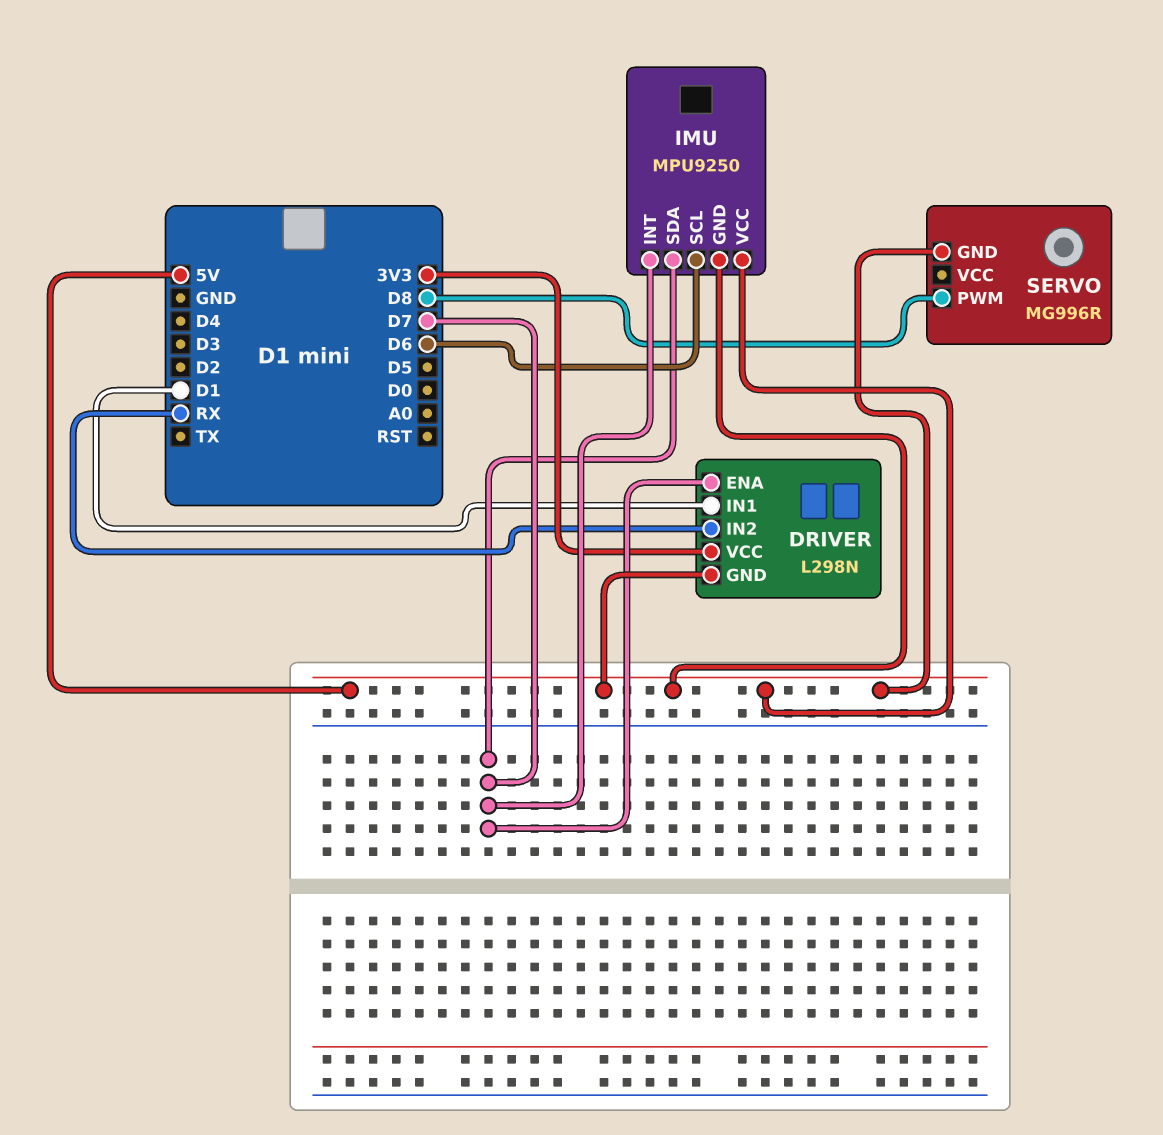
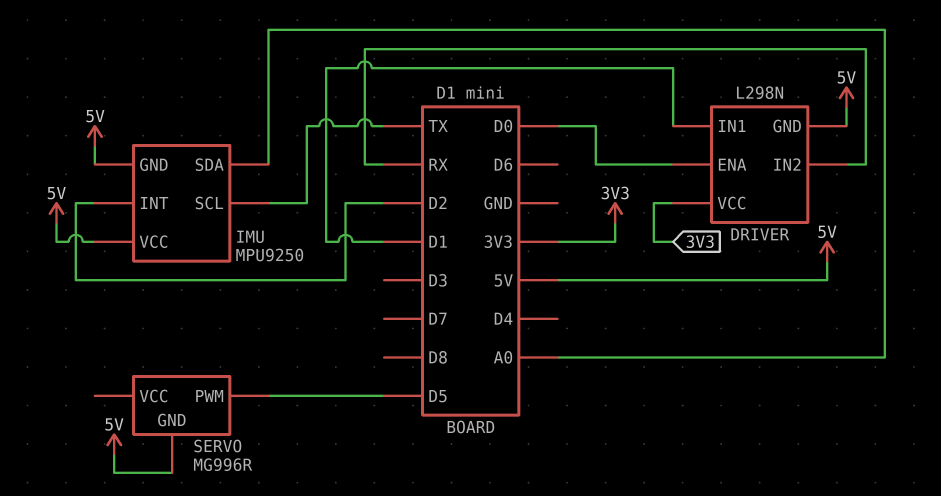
DRIVER pin ENA: D7 -> D0
IMU pin INT: D7 -> D2
IMU pin SCL: D6 -> TX
IMU pin SDA: D7 -> A0
SERVO pin PWM: D8 -> D5

